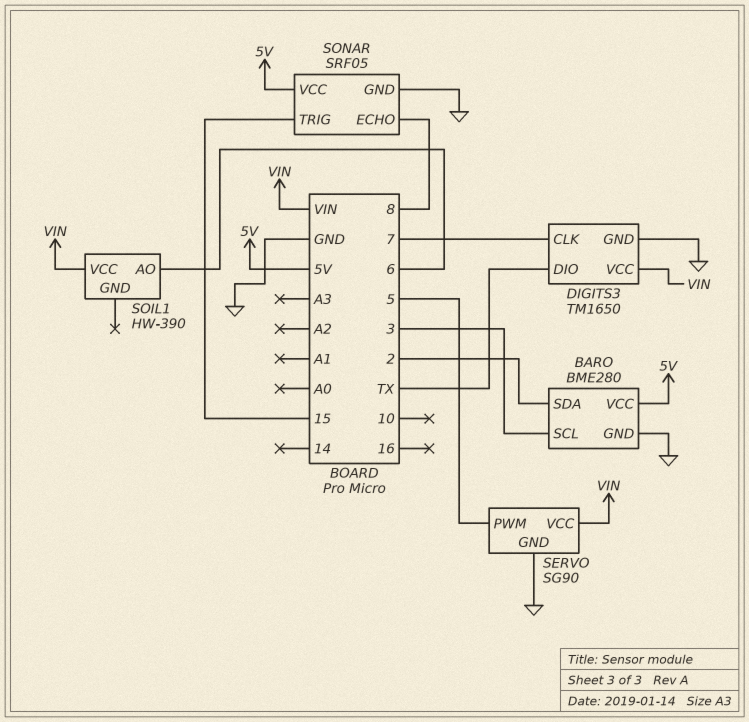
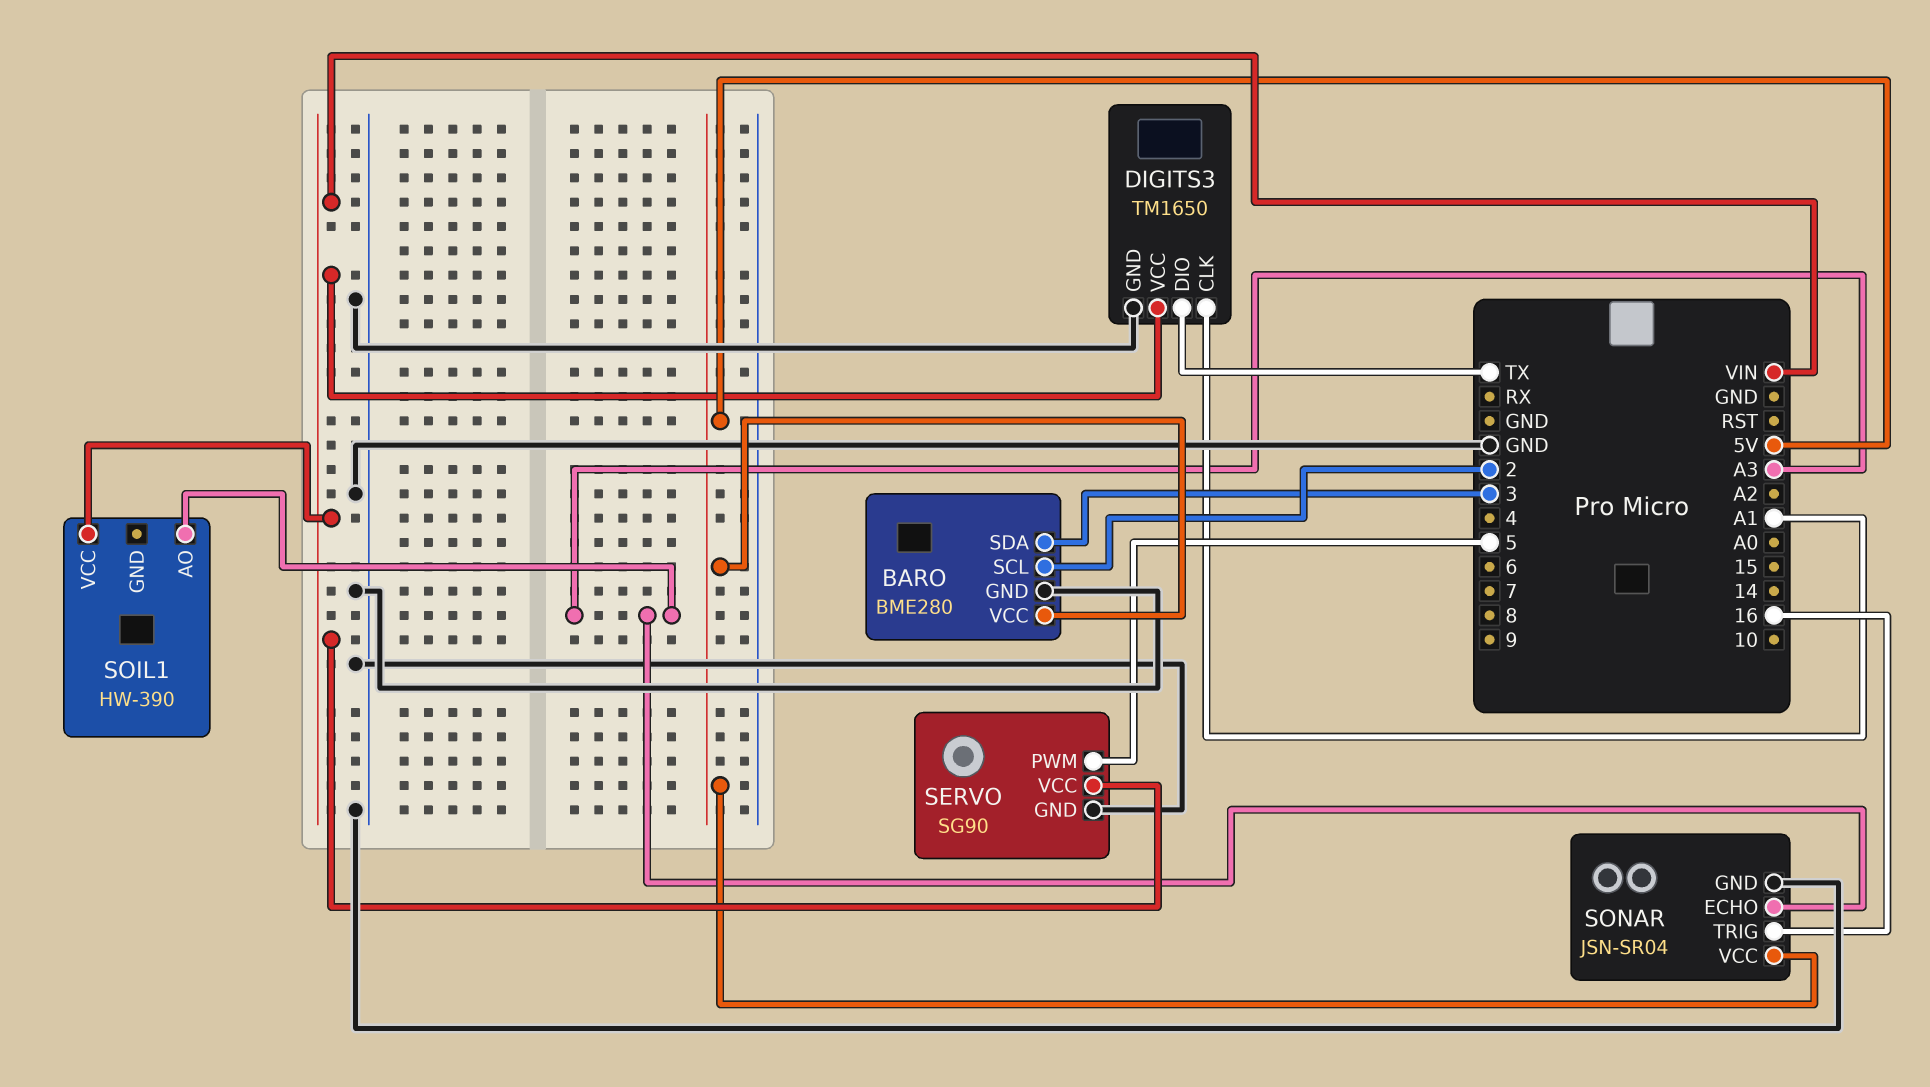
BARO pin SCL: 3 -> 2
BARO pin SDA: 2 -> 3
DIGITS3 pin CLK: 7 -> A1
SOIL1 pin AO: 6 -> A3
SONAR: SRF05 -> JSN-SR04
SONAR pin ECHO: 8 -> A3
SONAR pin TRIG: 15 -> 16

